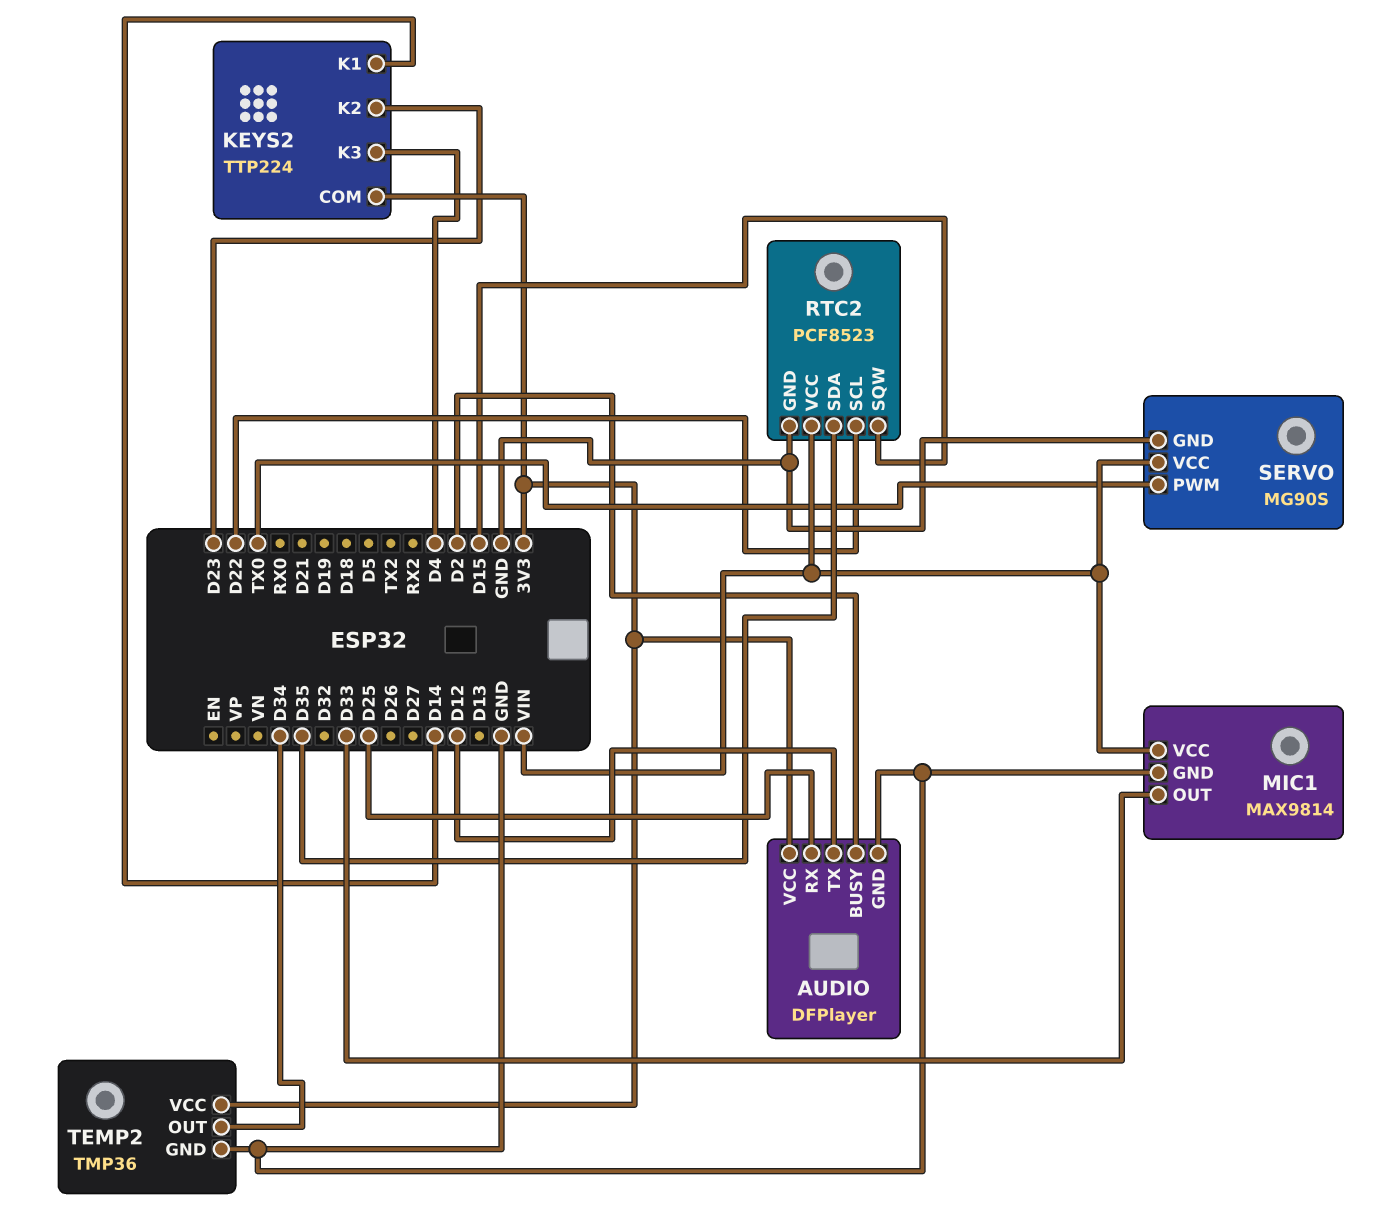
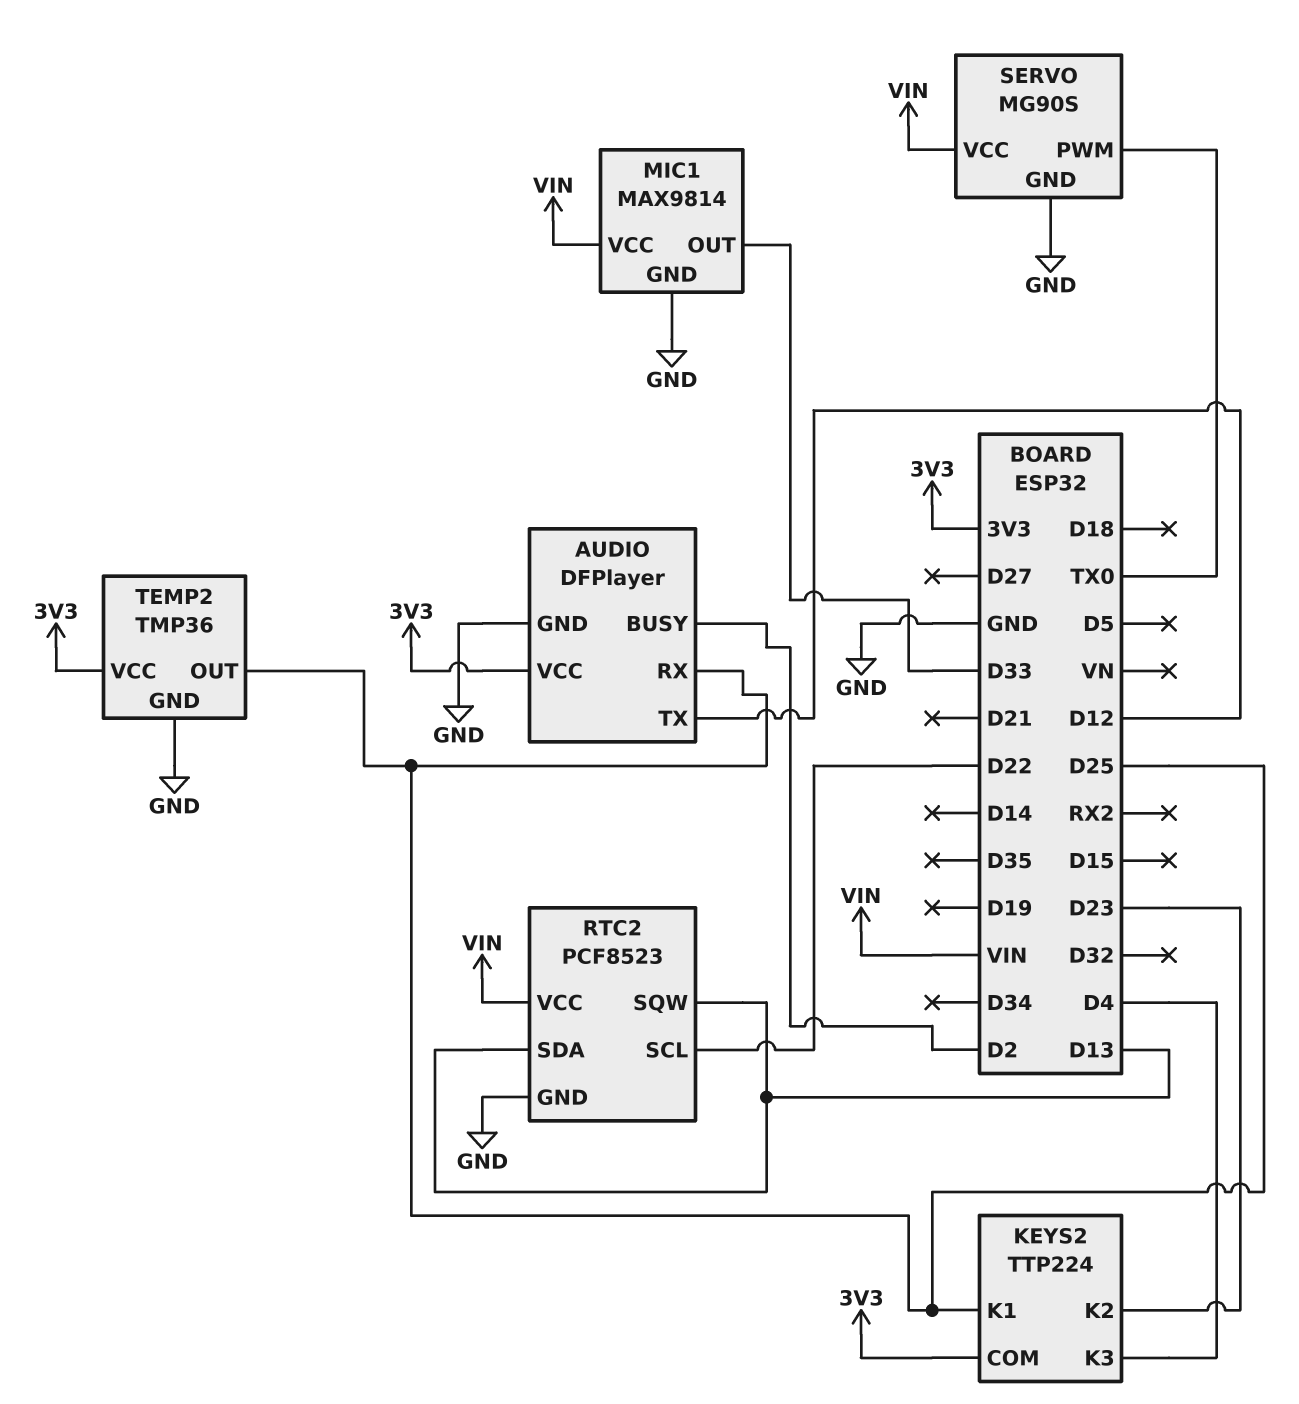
KEYS2 pin K1: D14 -> D25
RTC2 pin SDA: D35 -> D13
RTC2 pin SQW: D15 -> D13
TEMP2 pin OUT: D34 -> D25

